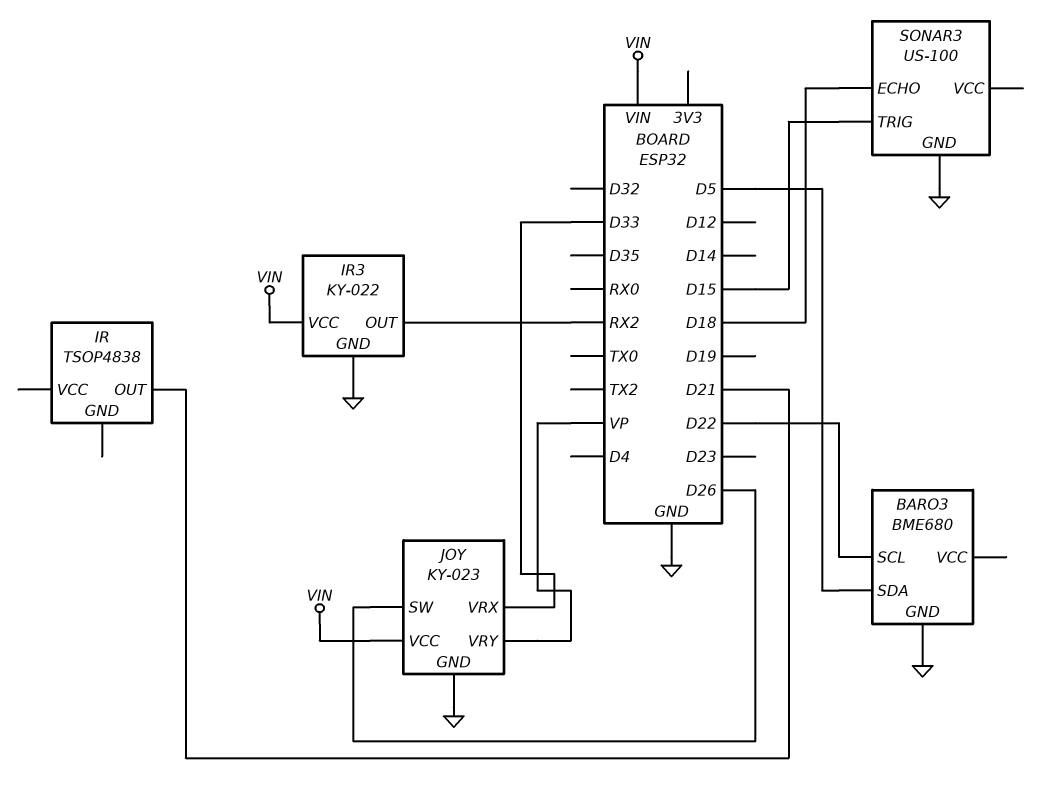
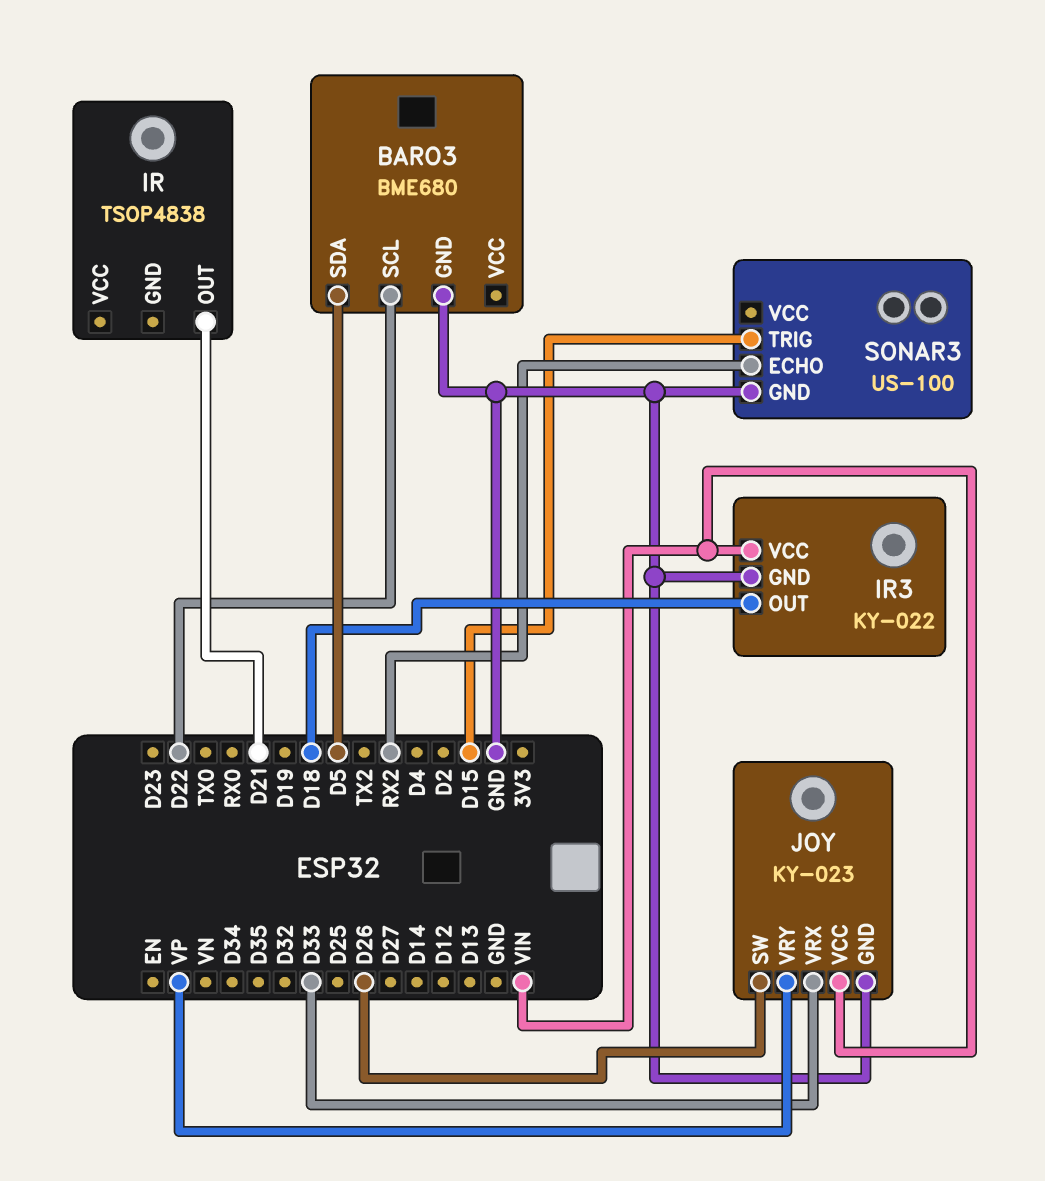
IR3 pin OUT: RX2 -> D18
SONAR3 pin ECHO: D18 -> RX2

